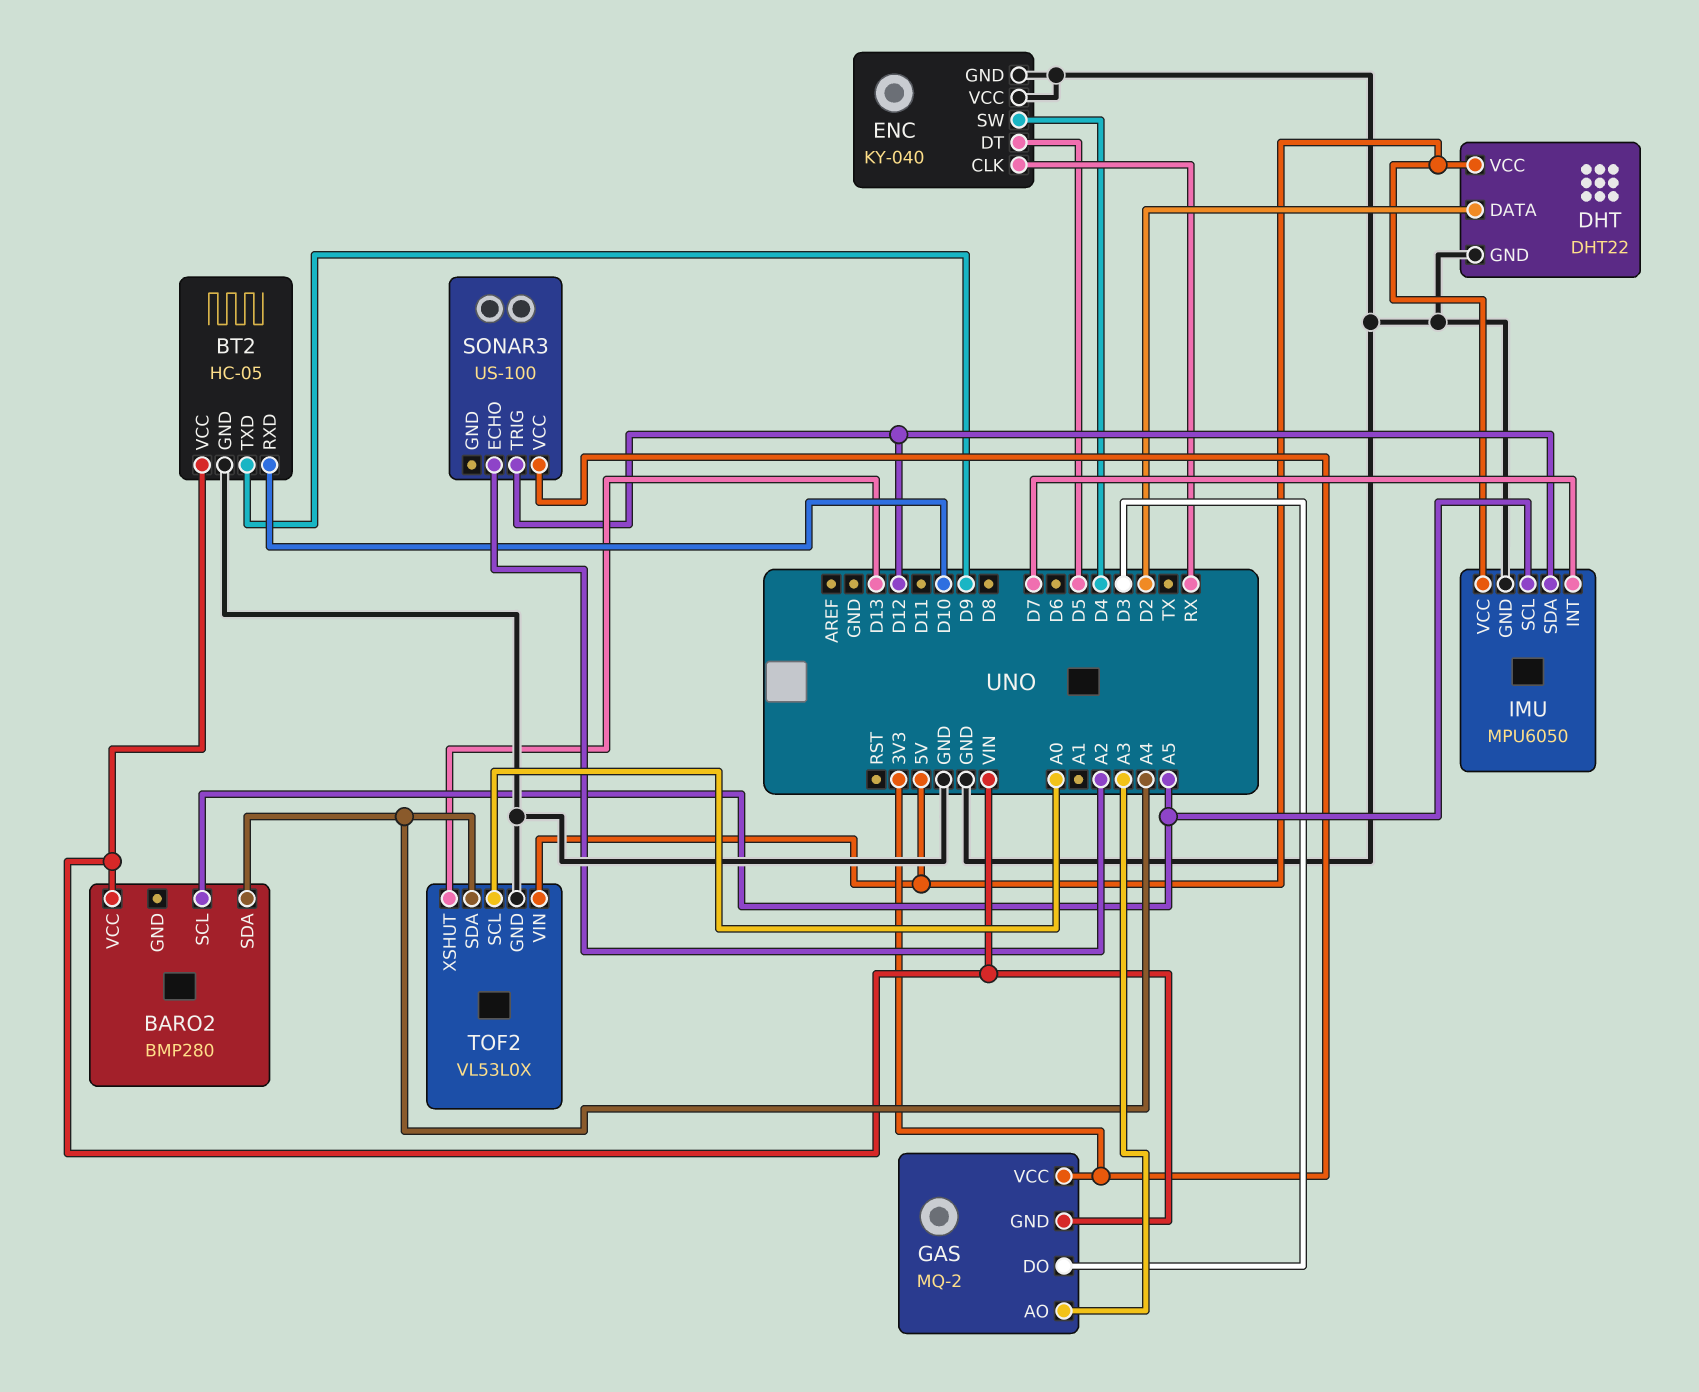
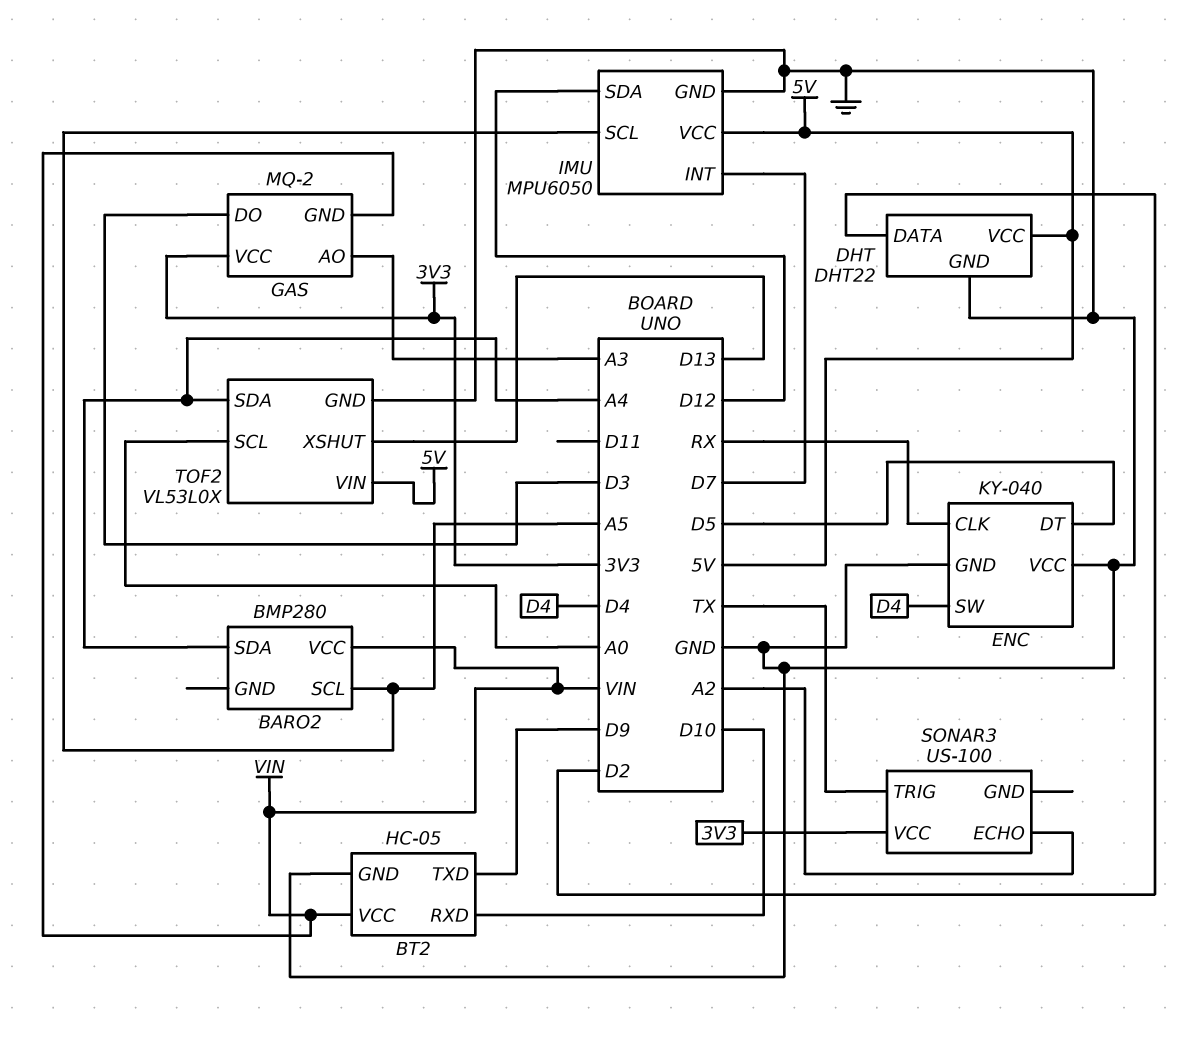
SONAR3 pin TRIG: D12 -> TX

